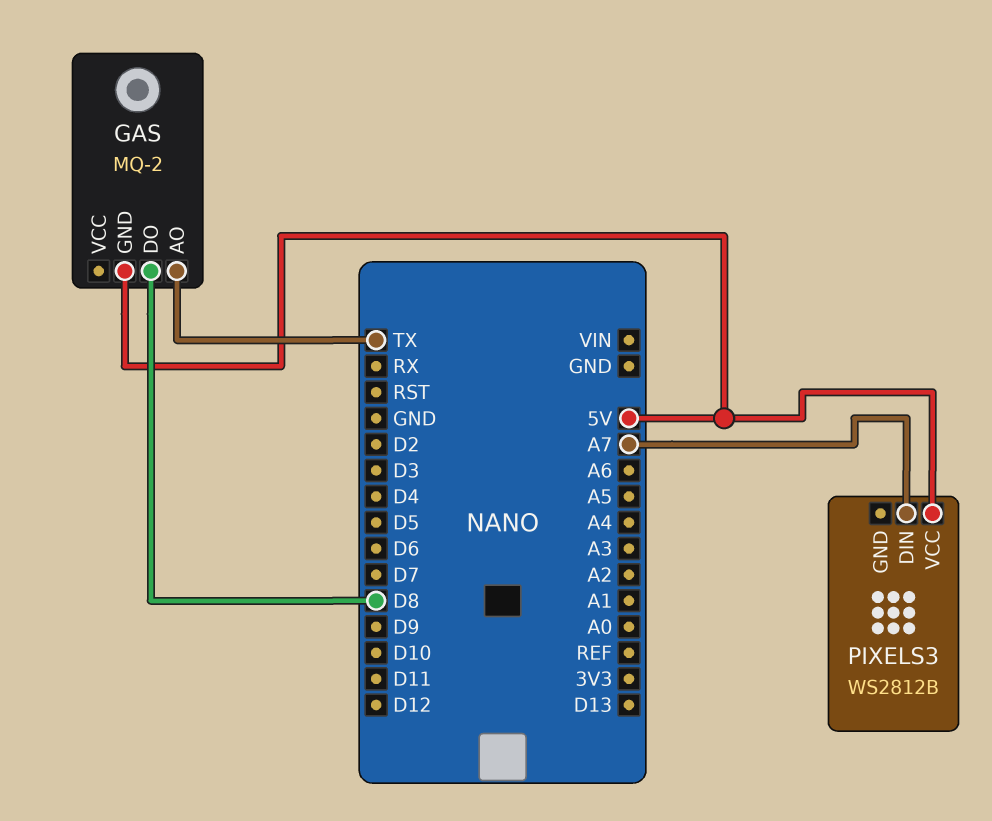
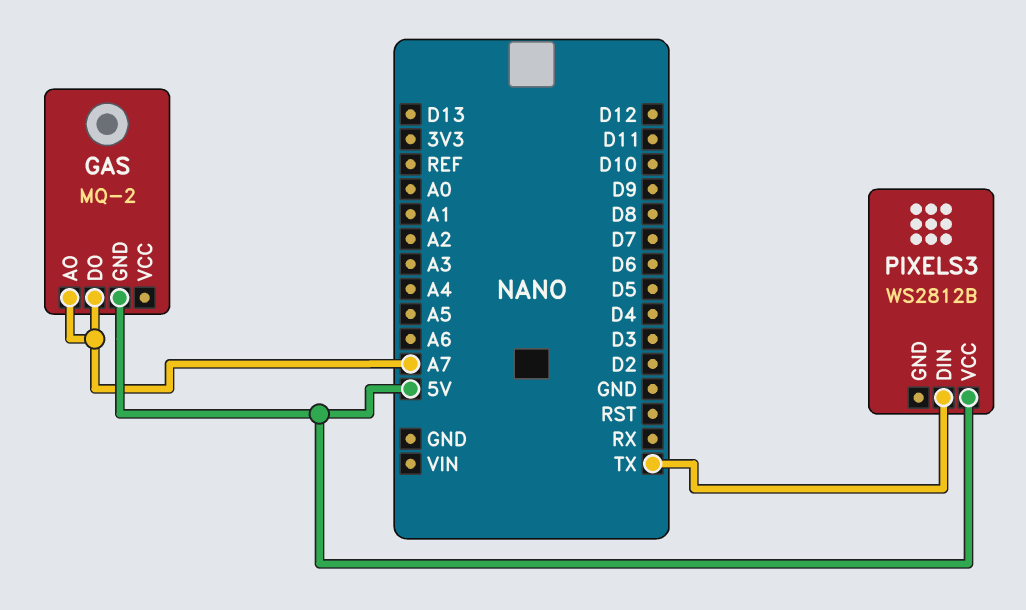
GAS pin AO: TX -> A7
GAS pin DO: D8 -> A7
PIXELS3 pin DIN: A7 -> TX

